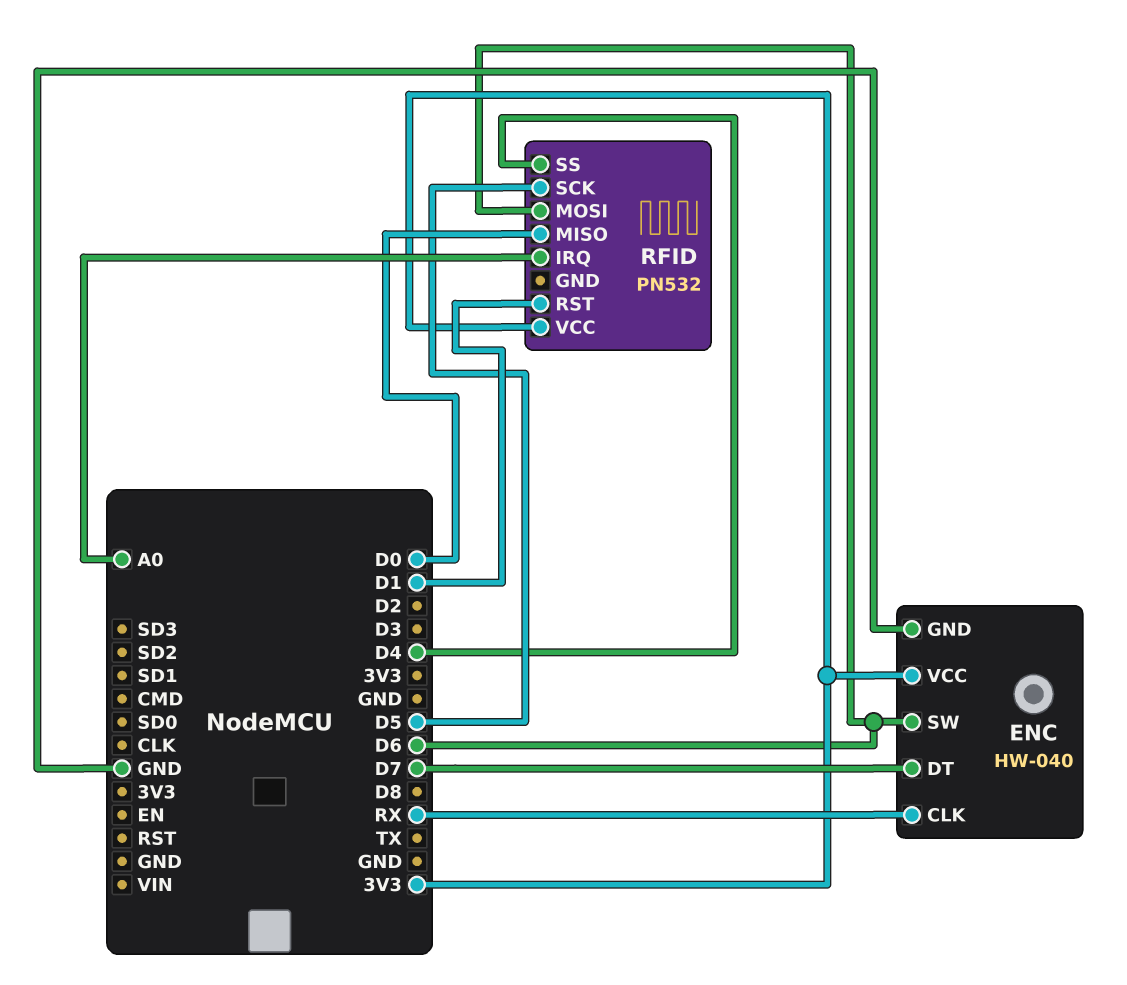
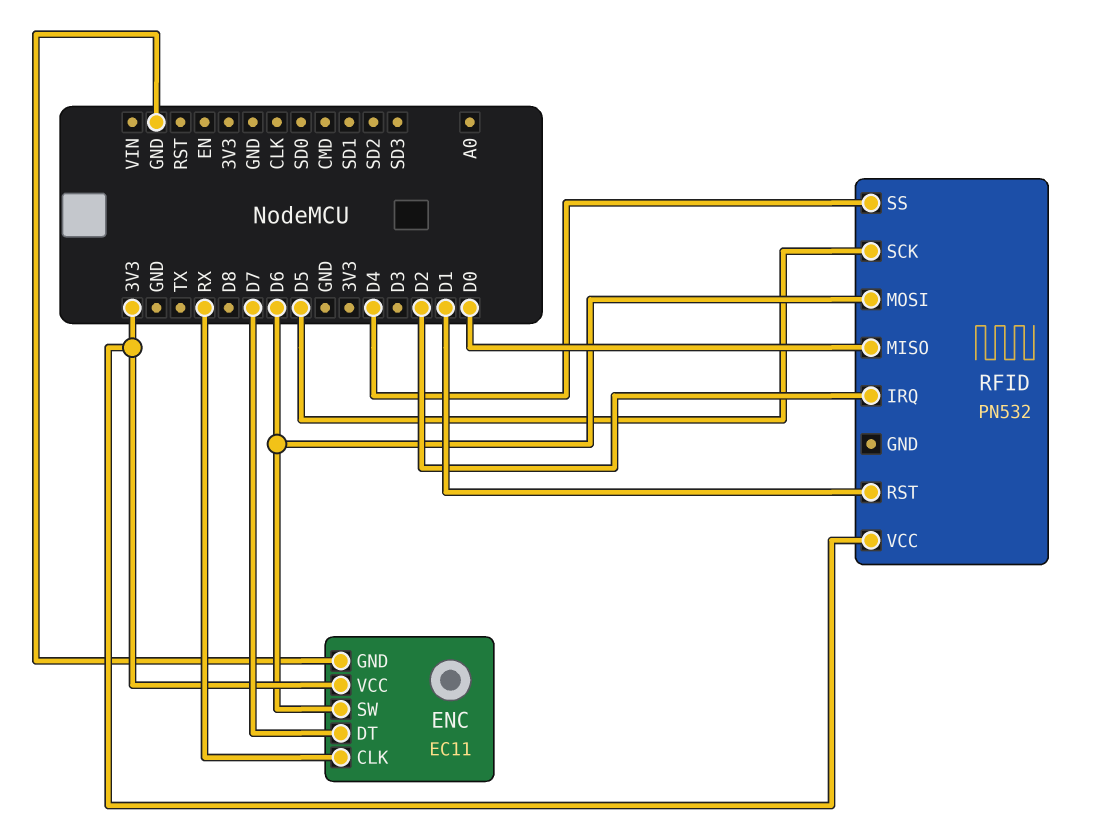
ENC: HW-040 -> EC11
RFID pin IRQ: A0 -> D2

